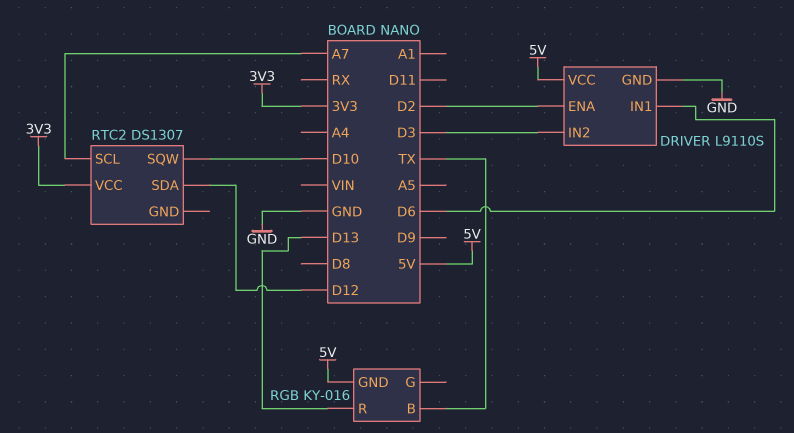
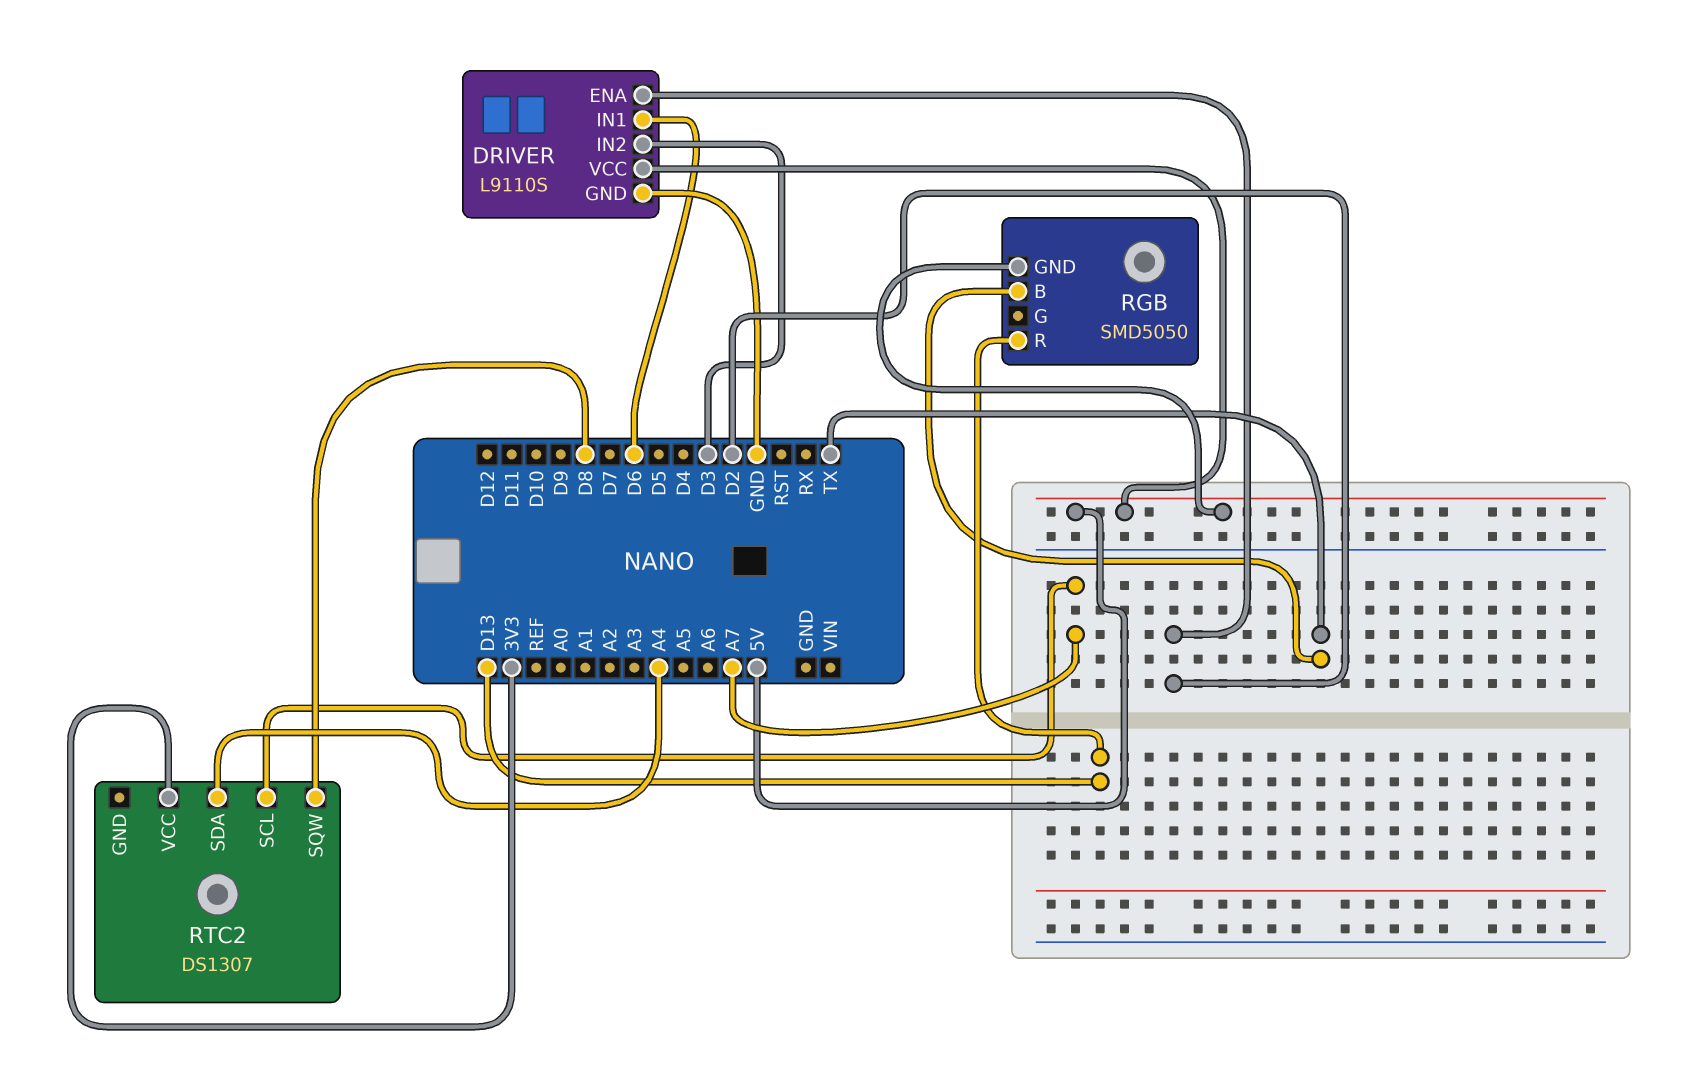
RGB: KY-016 -> SMD5050
RTC2 pin SDA: D12 -> A4
RTC2 pin SQW: D10 -> D8

